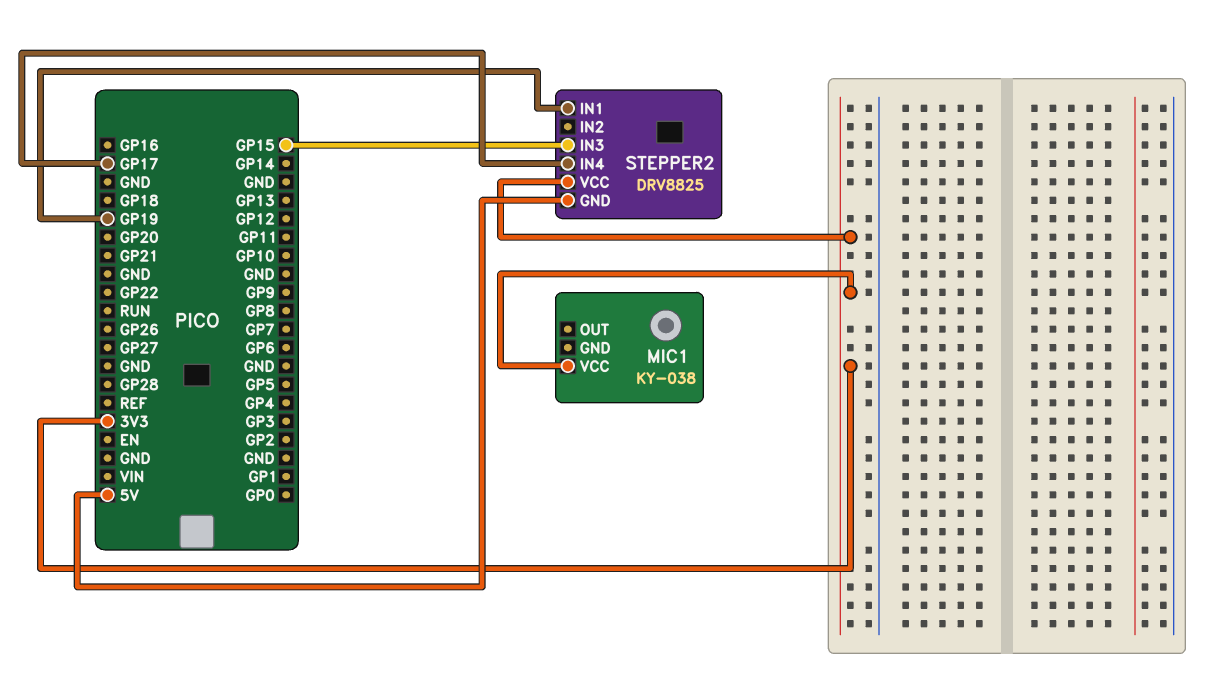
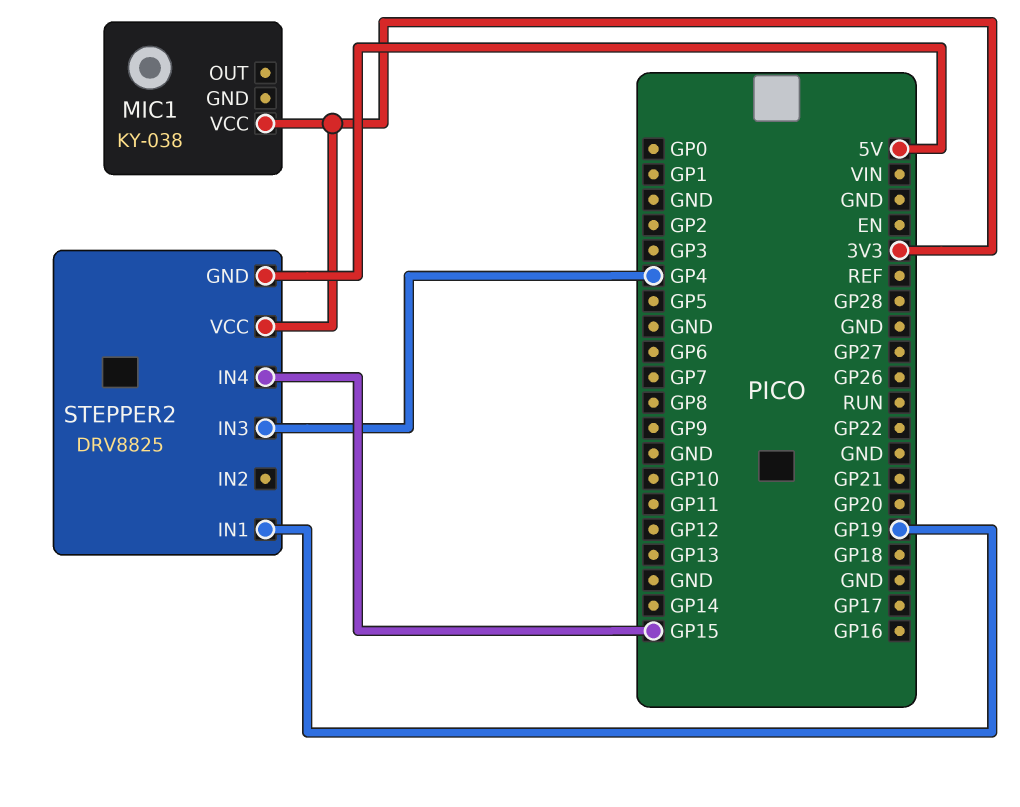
STEPPER2 pin IN3: GP15 -> GP4
STEPPER2 pin IN4: GP17 -> GP15

